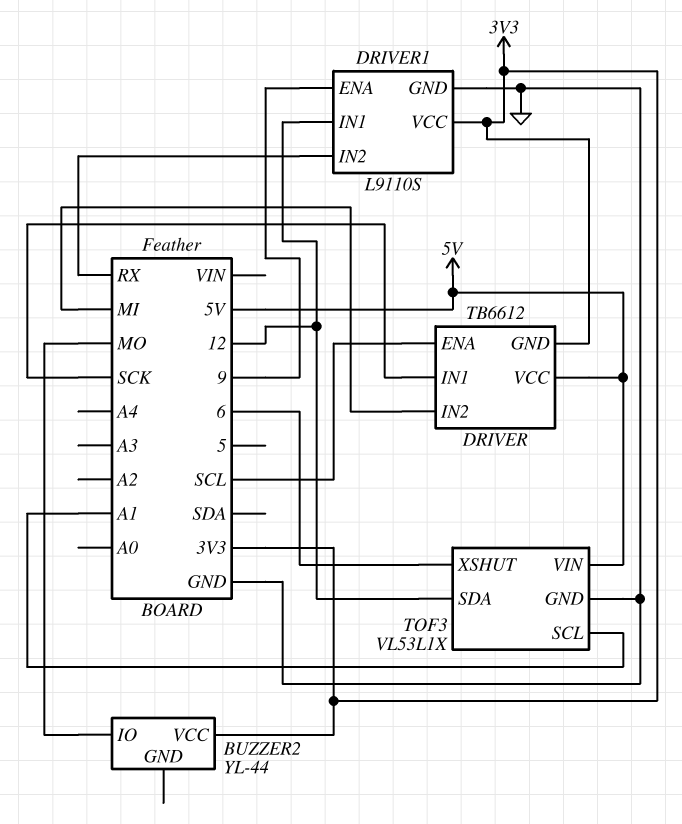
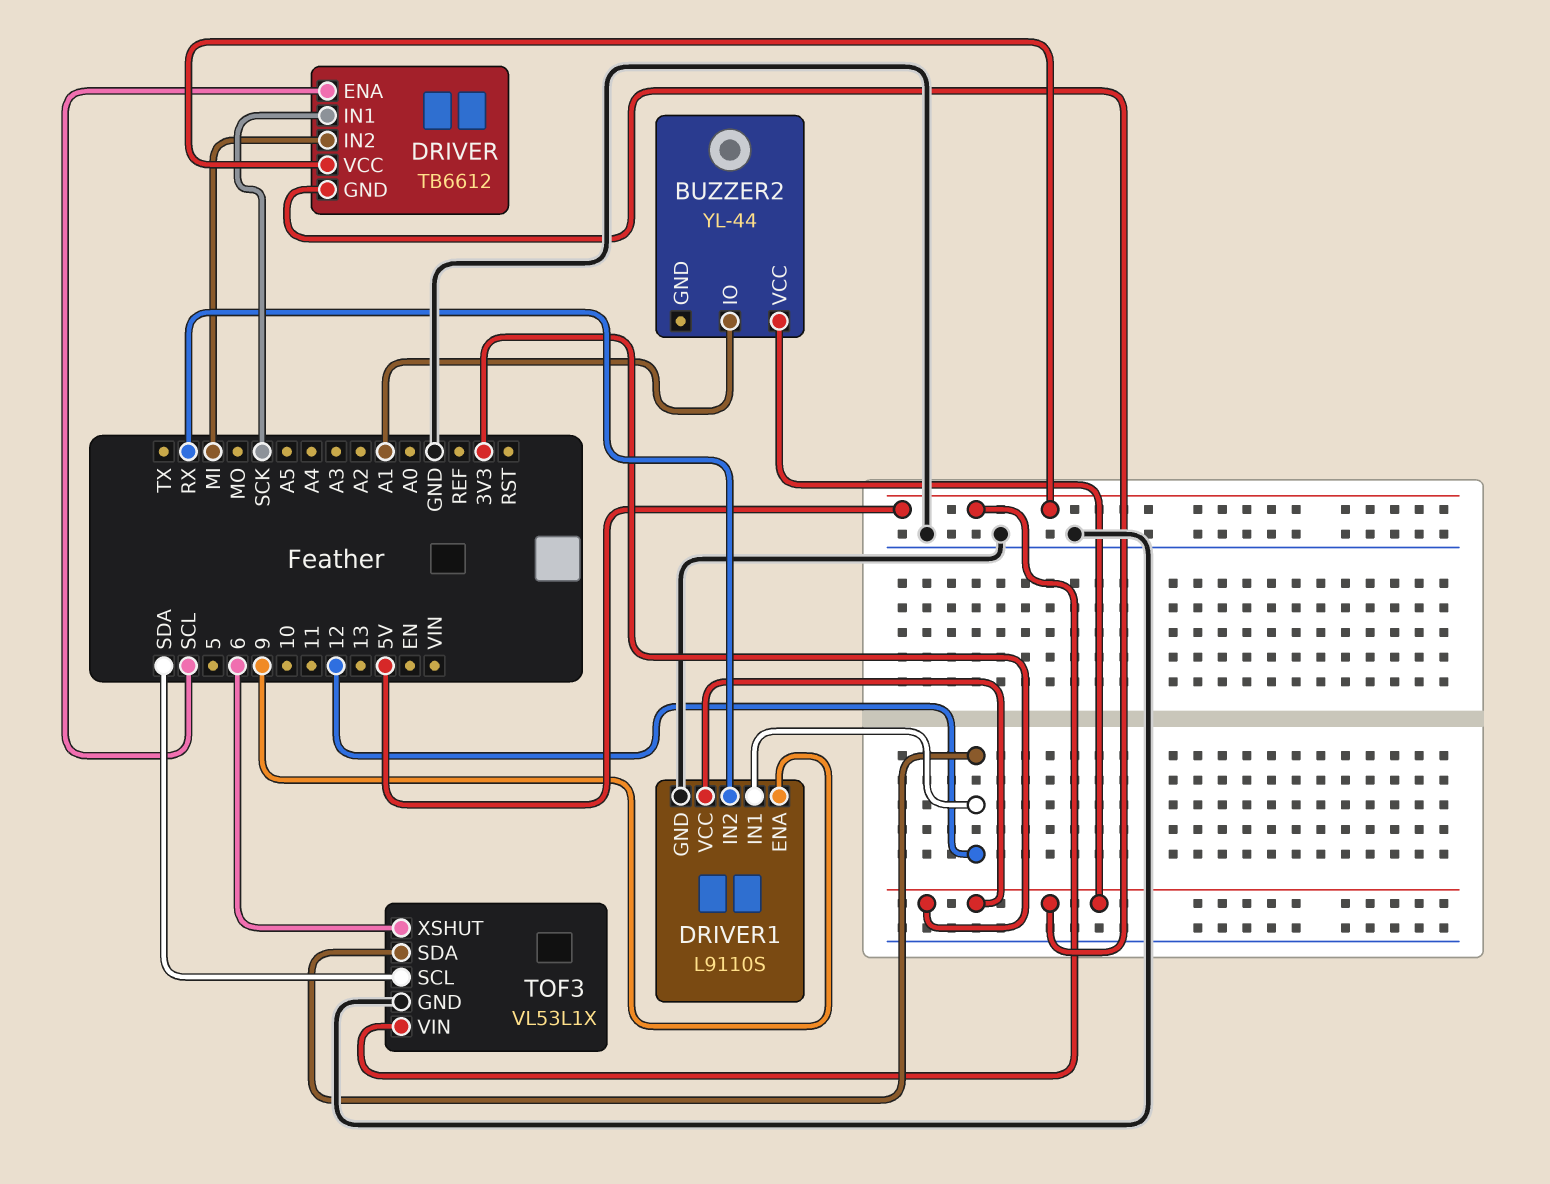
BUZZER2 pin IO: MO -> A1
TOF3 pin SCL: A1 -> SDA

